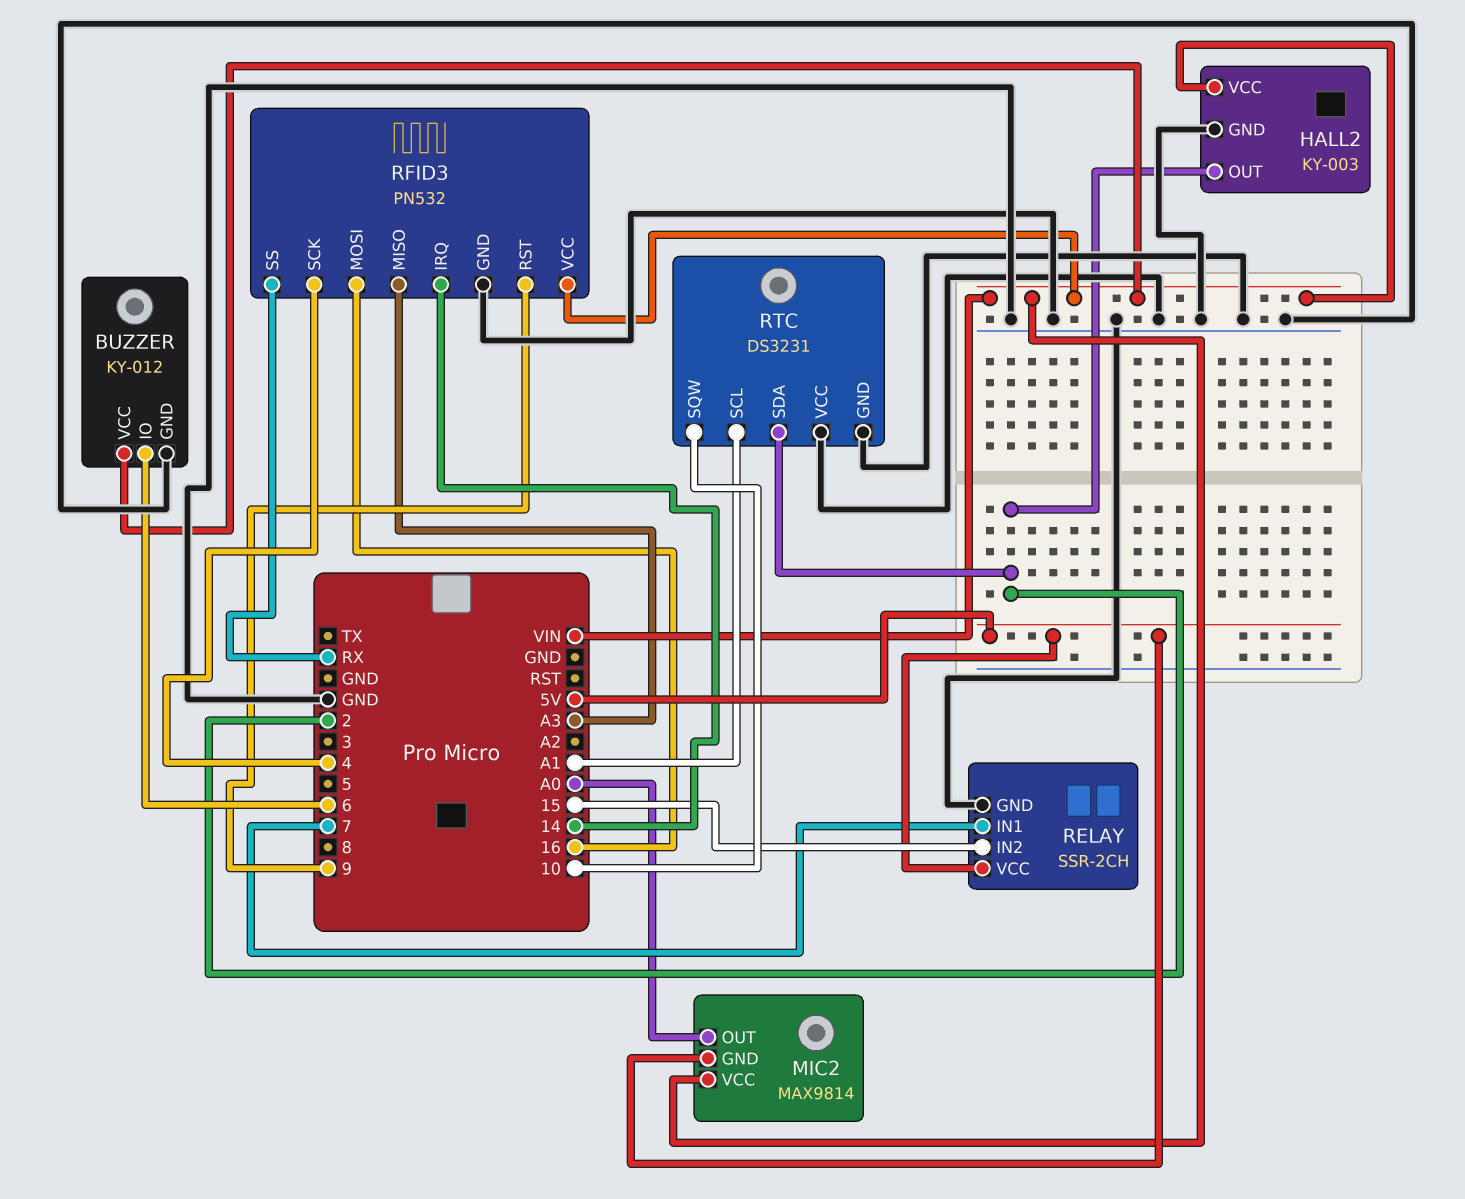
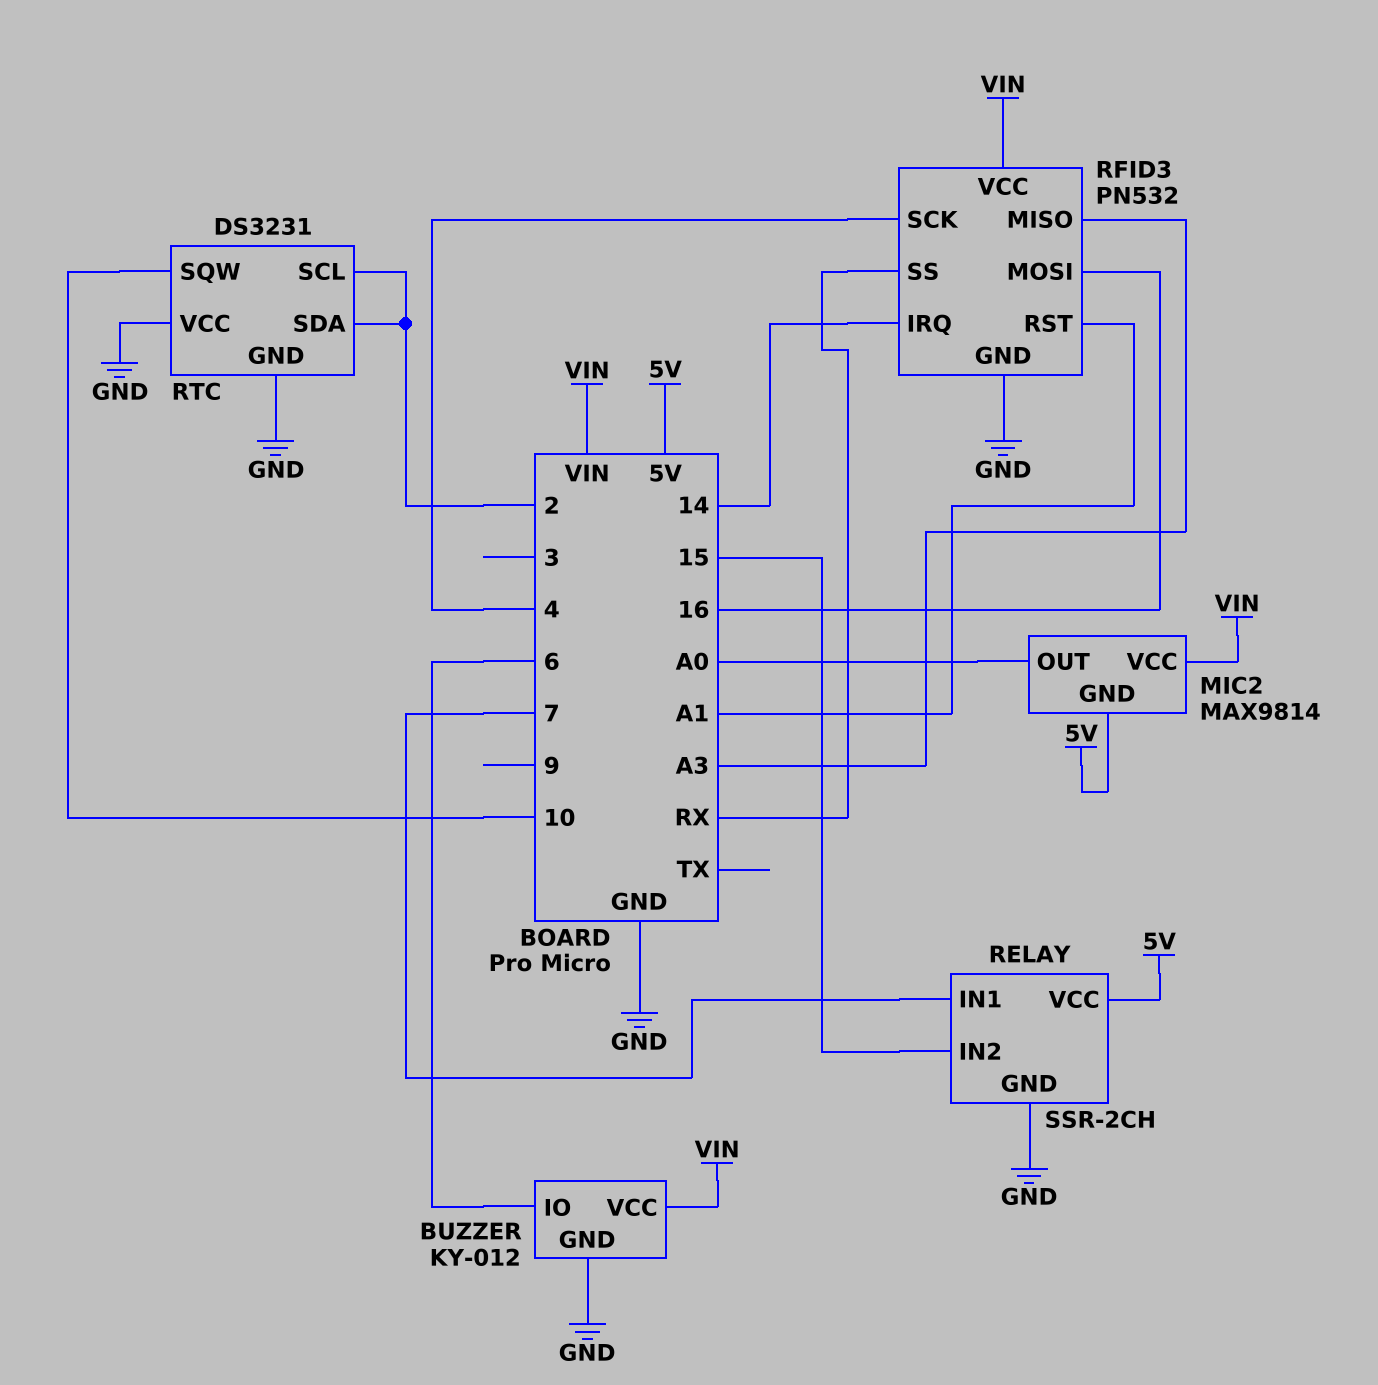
HALL2: KY-003 -> none
HALL2 pin GND: GND -> none
HALL2 pin OUT: 2 -> none
HALL2 pin VCC: VIN -> none
RFID3 pin RST: 9 -> A1
RTC pin SCL: A1 -> 2

